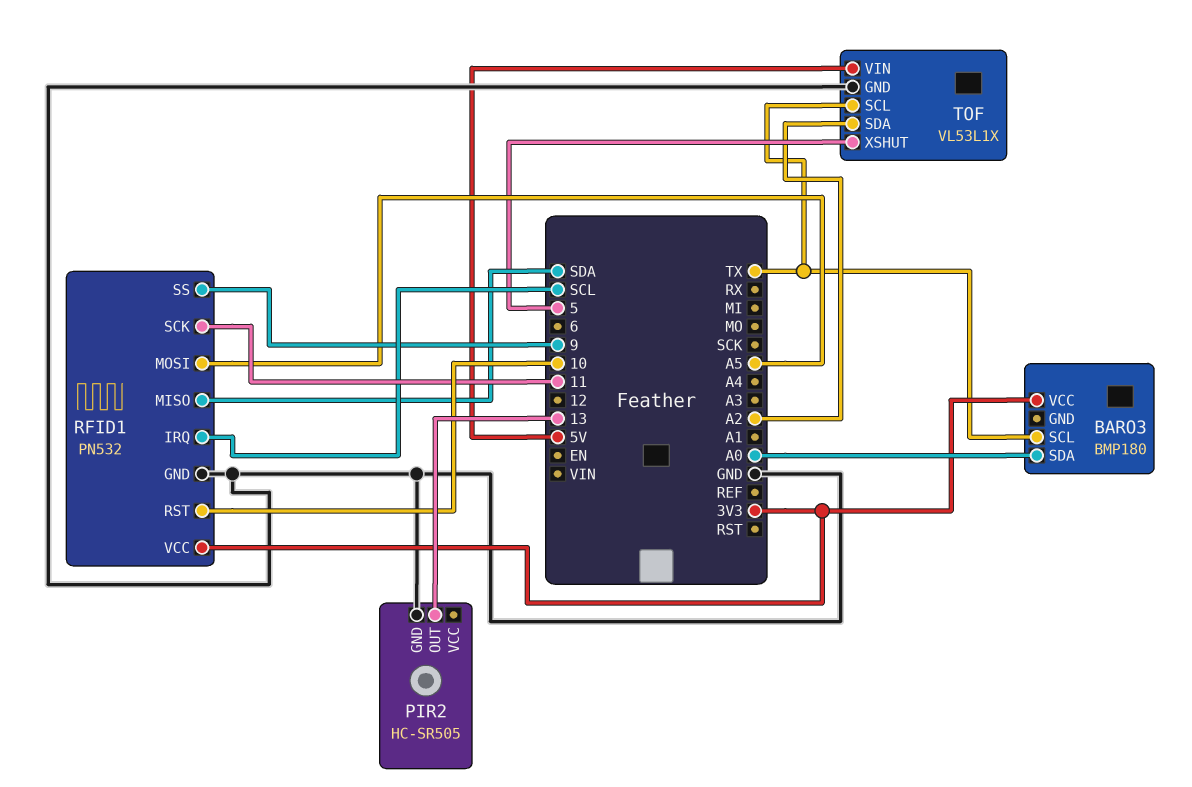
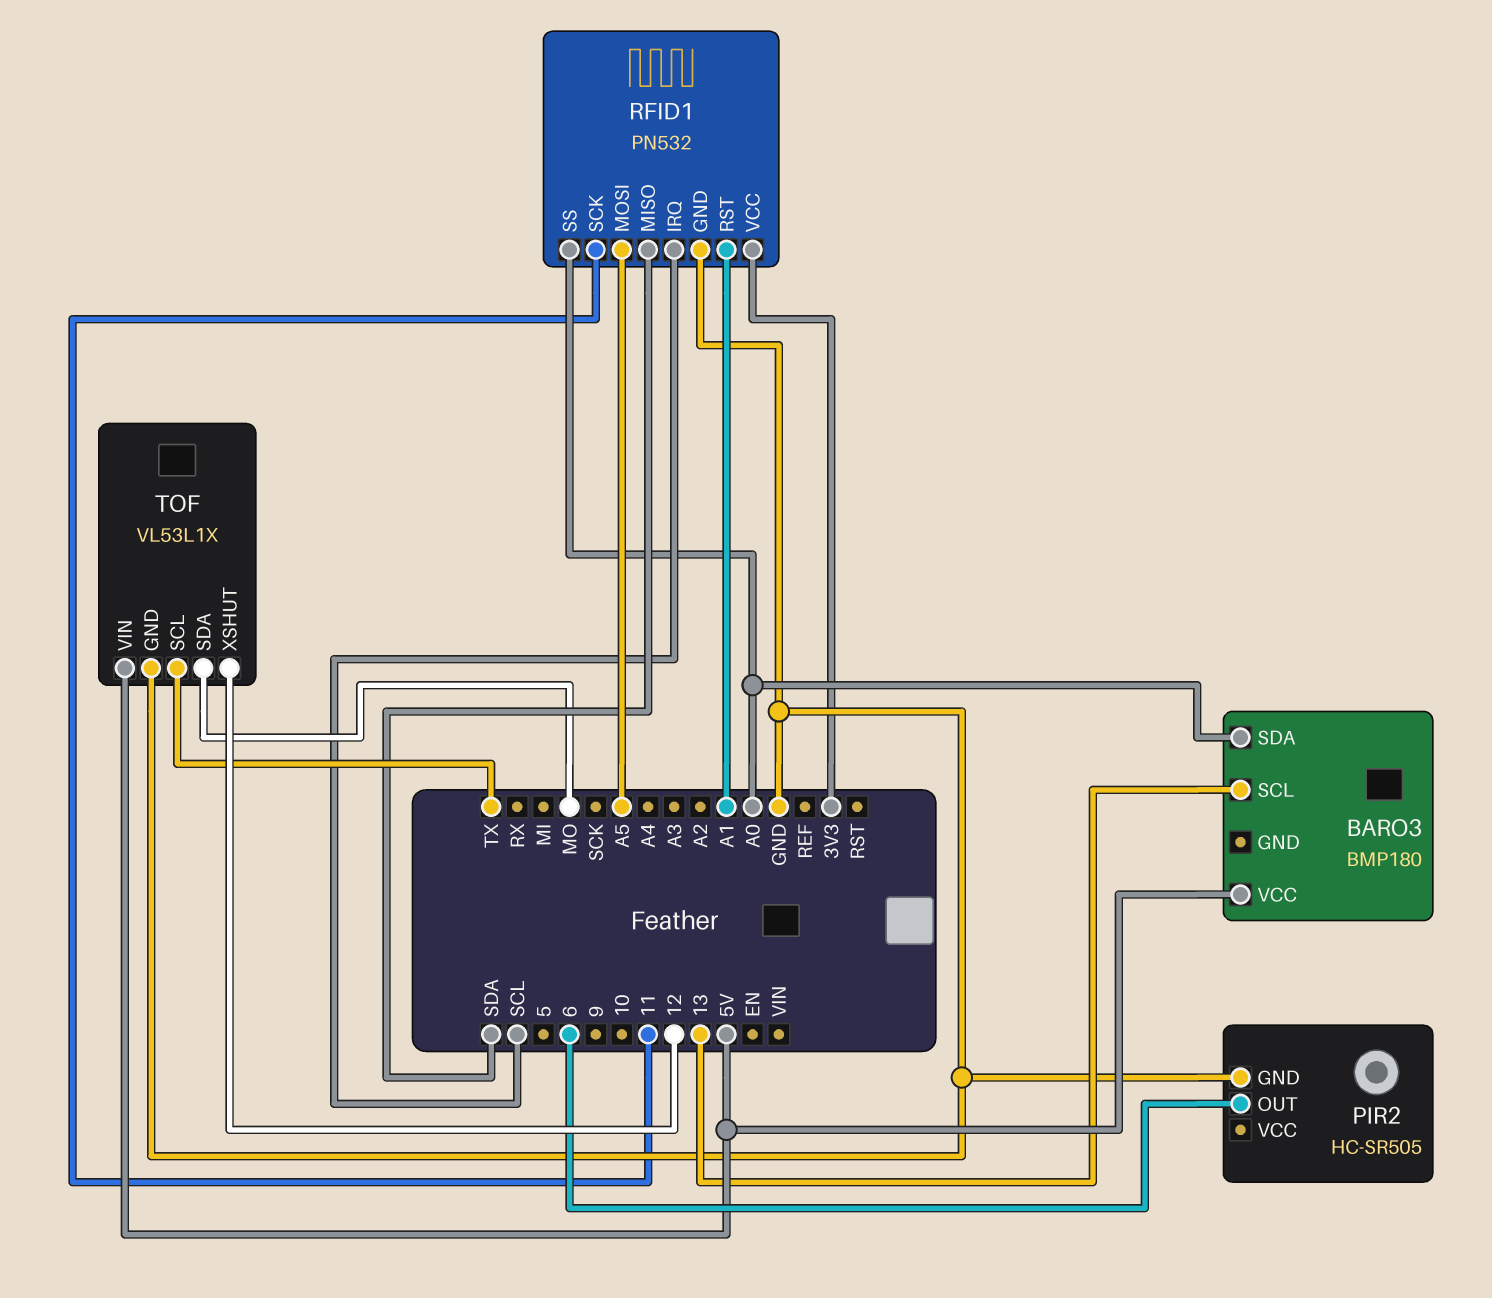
BARO3 pin SCL: TX -> 13
BARO3 pin VCC: 3V3 -> 5V
PIR2 pin OUT: 13 -> 6
RFID1 pin RST: 10 -> A1
RFID1 pin SS: 9 -> A0
TOF pin SDA: A2 -> MO
TOF pin XSHUT: 5 -> 12

